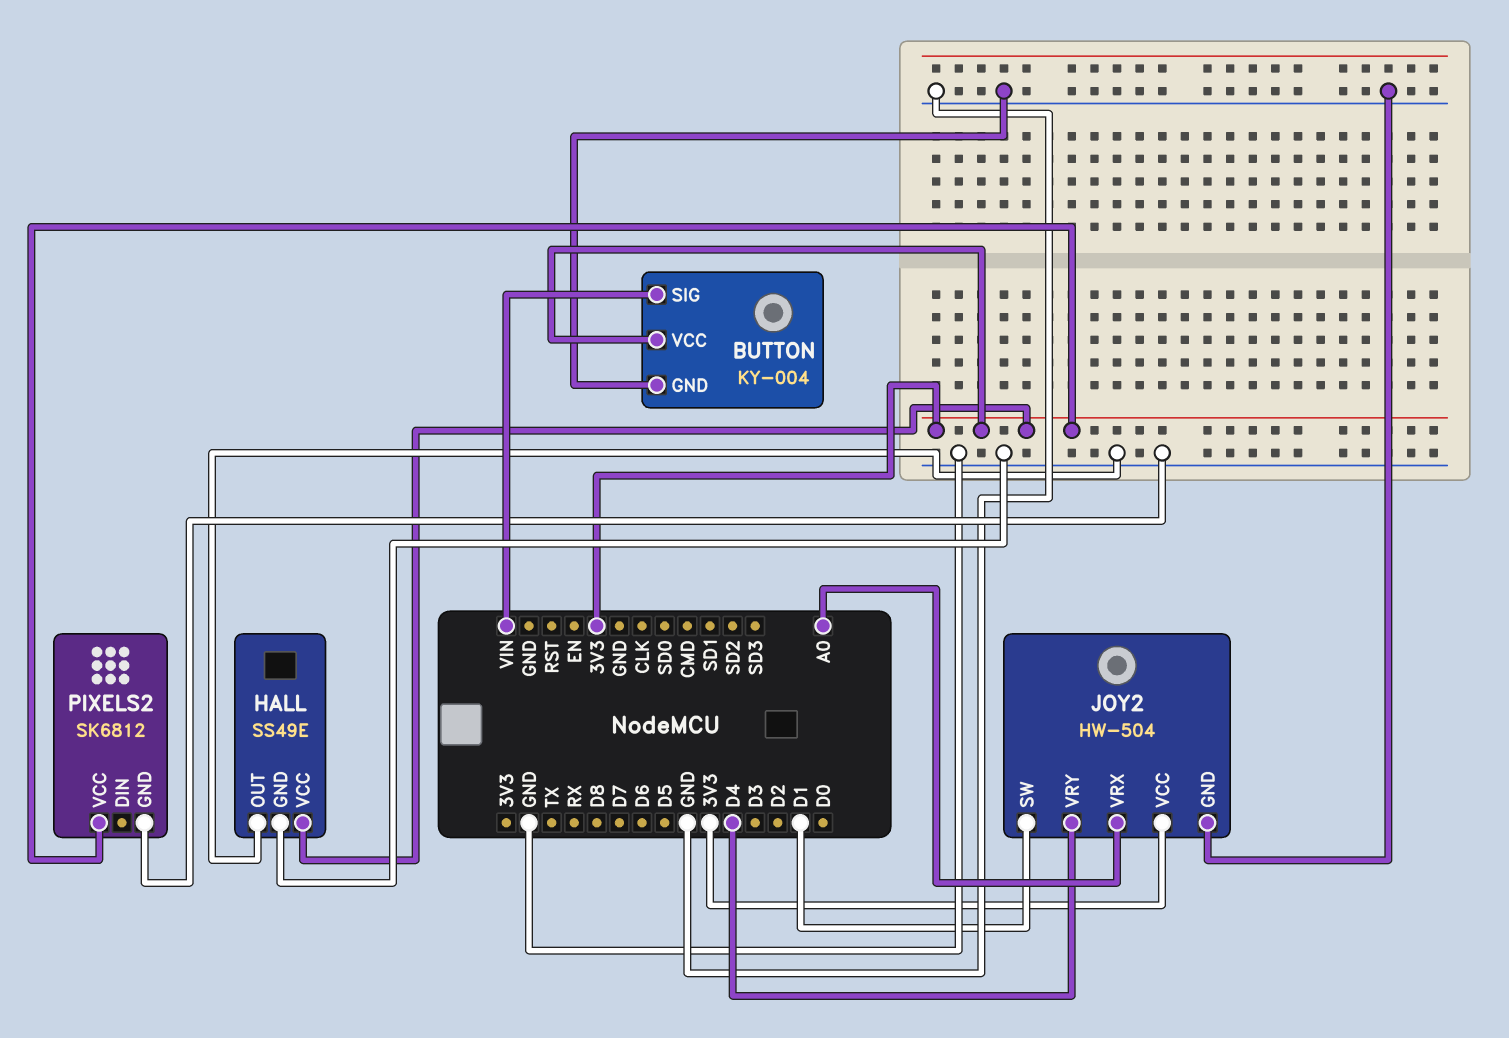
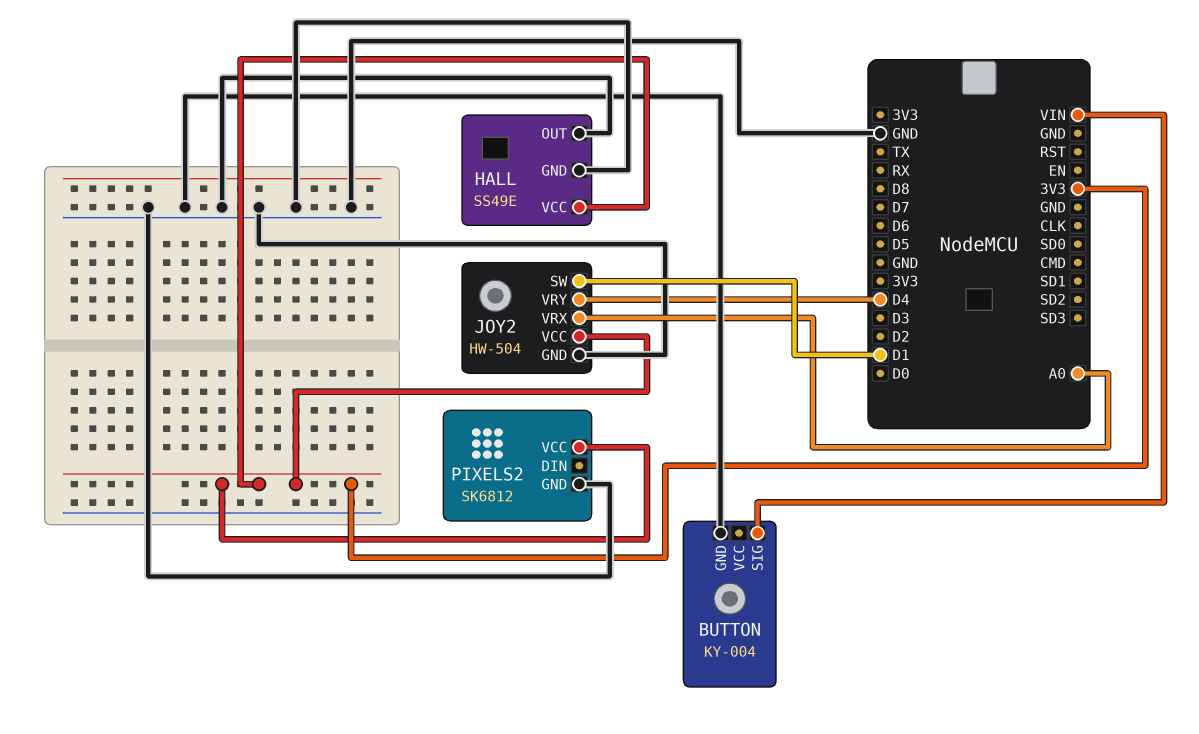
BUTTON pin VCC: 3V3 -> none

